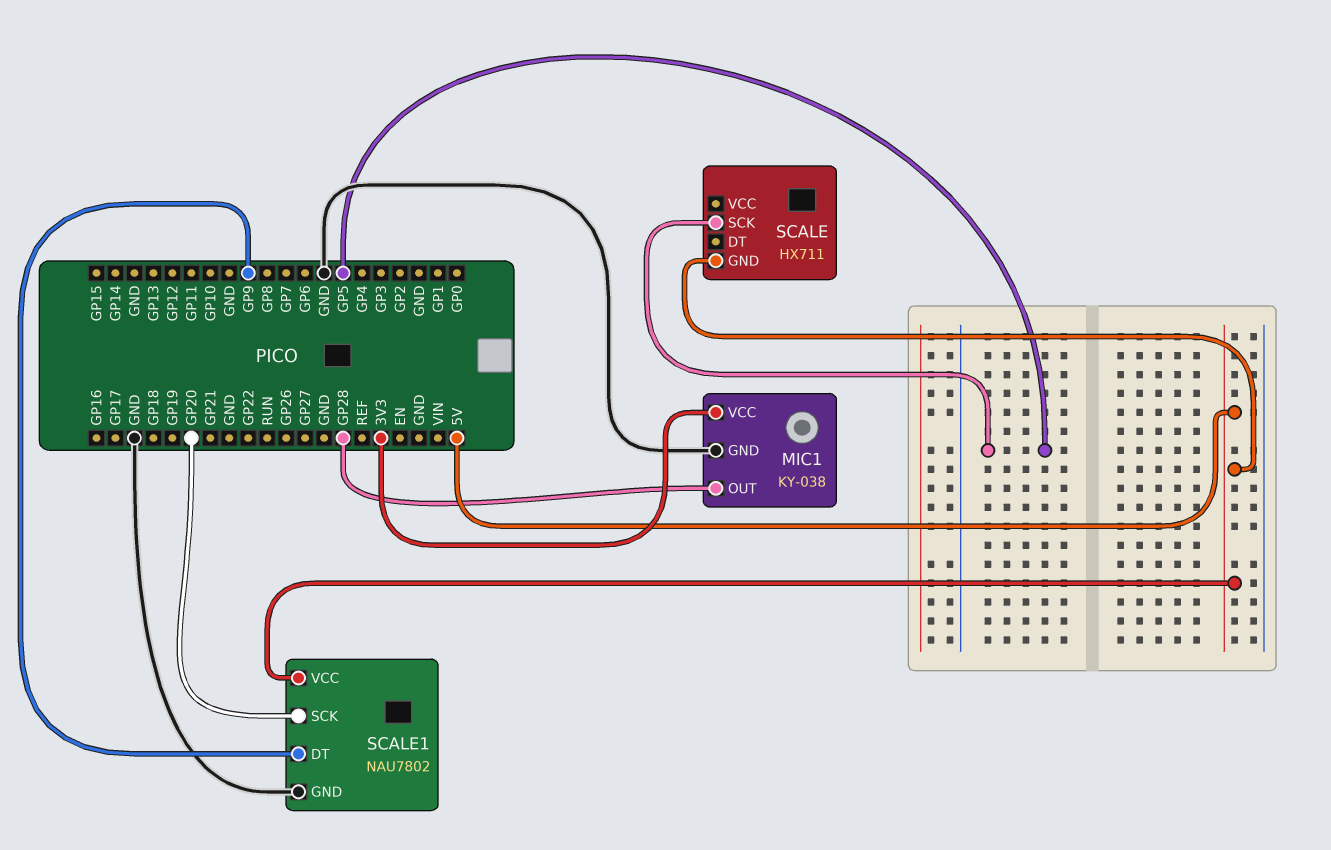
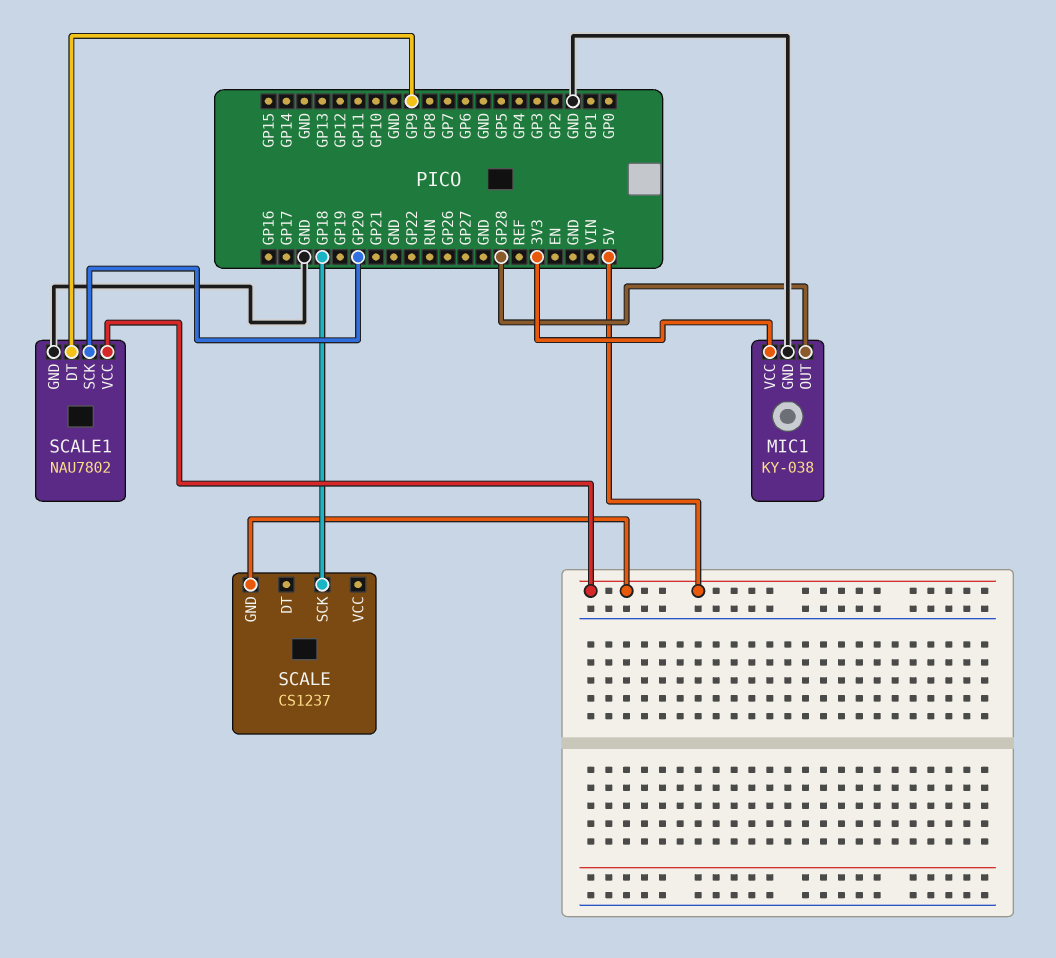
SCALE: HX711 -> CS1237
SCALE pin SCK: GP5 -> GP18

